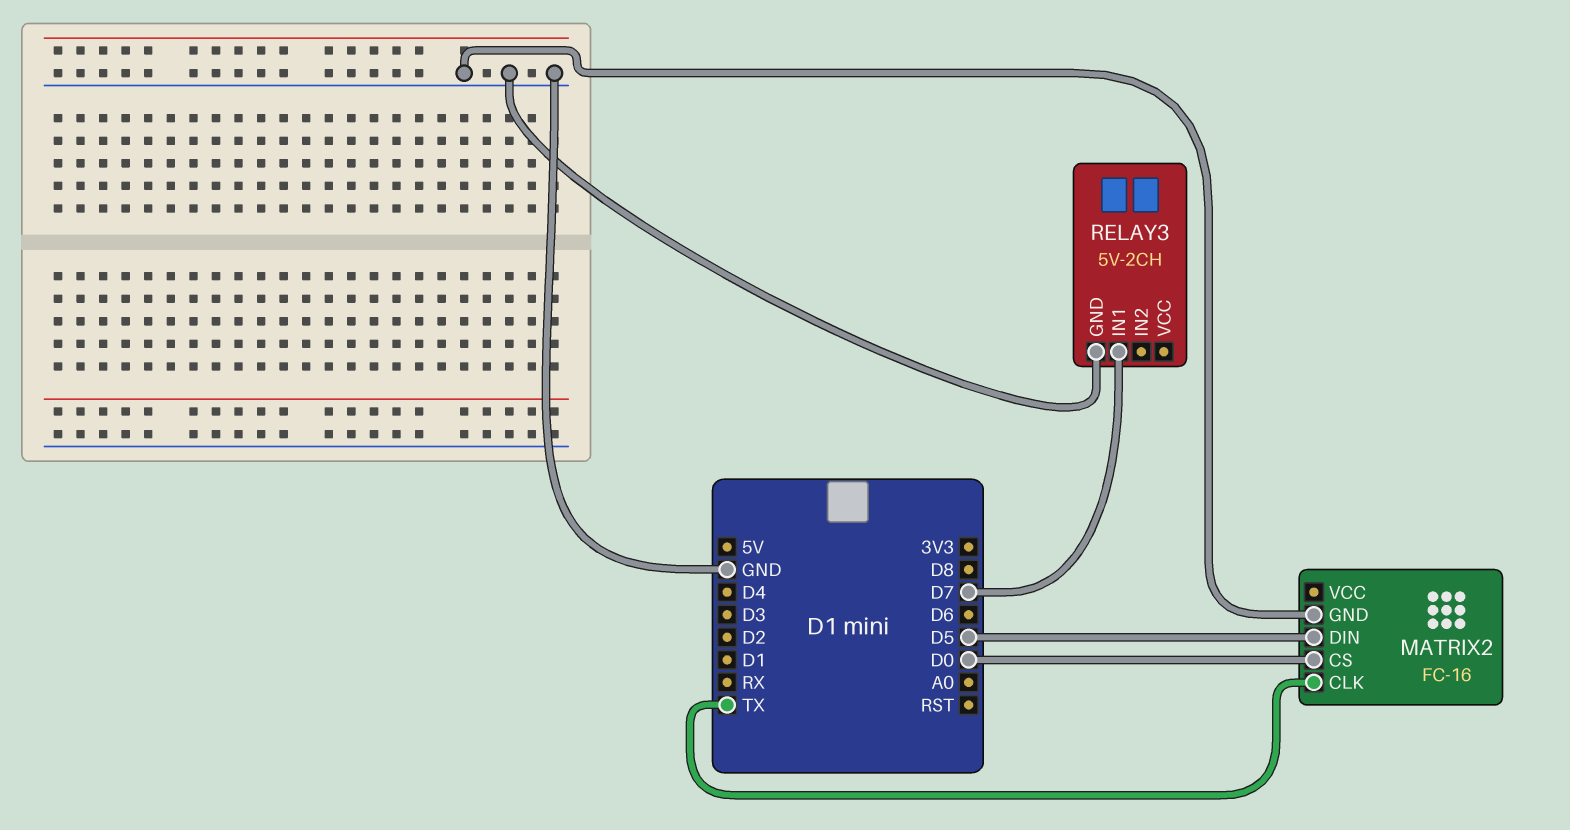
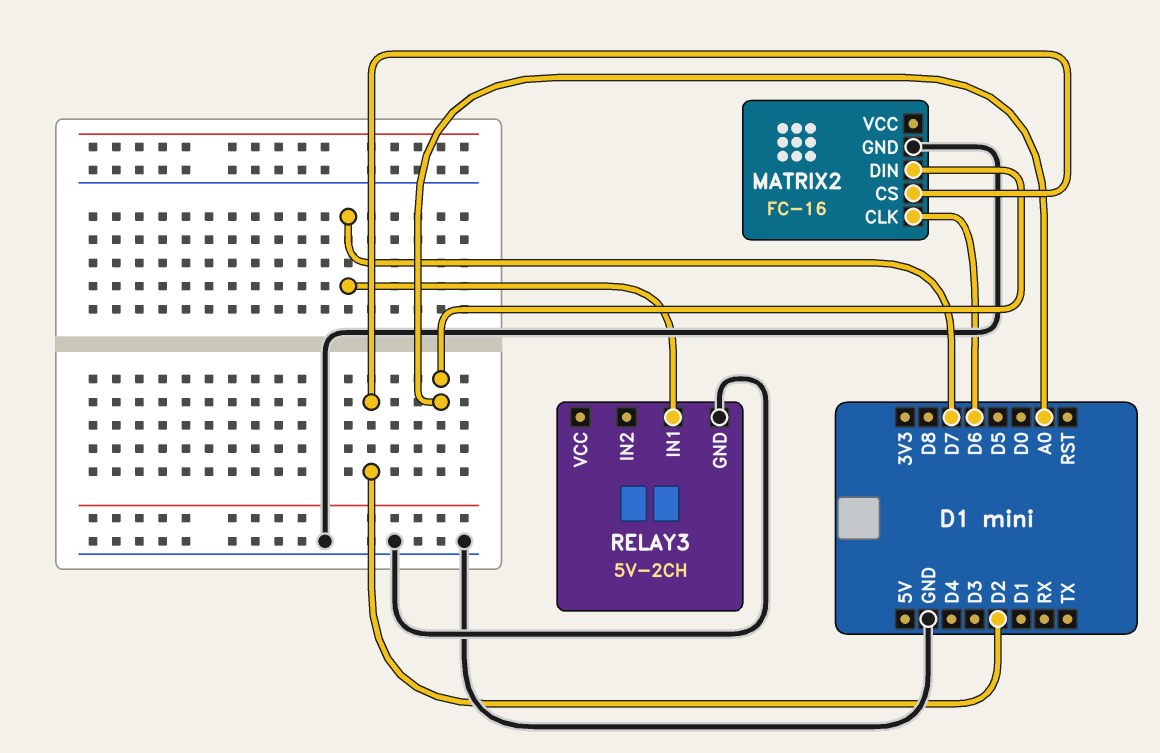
MATRIX2 pin CLK: TX -> D6
MATRIX2 pin CS: D0 -> D2
MATRIX2 pin DIN: D5 -> A0

